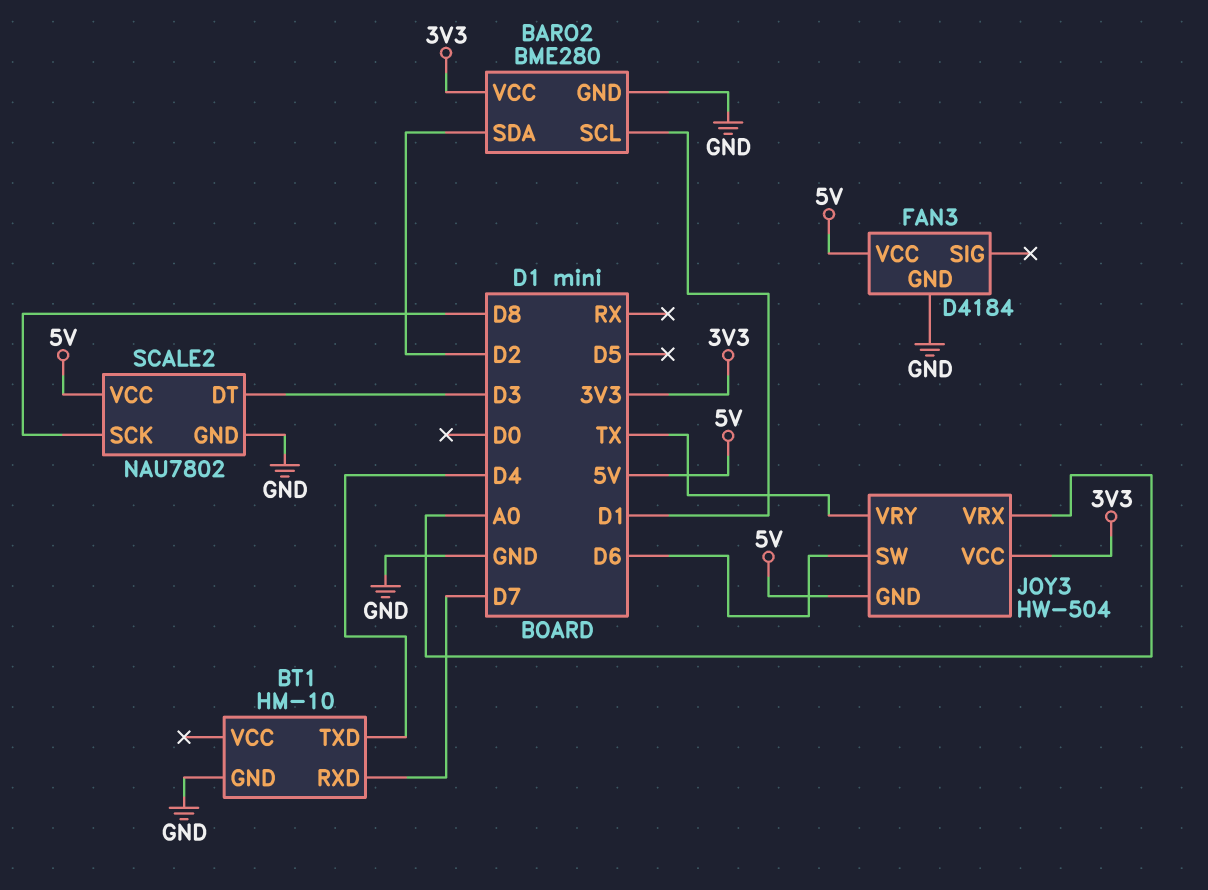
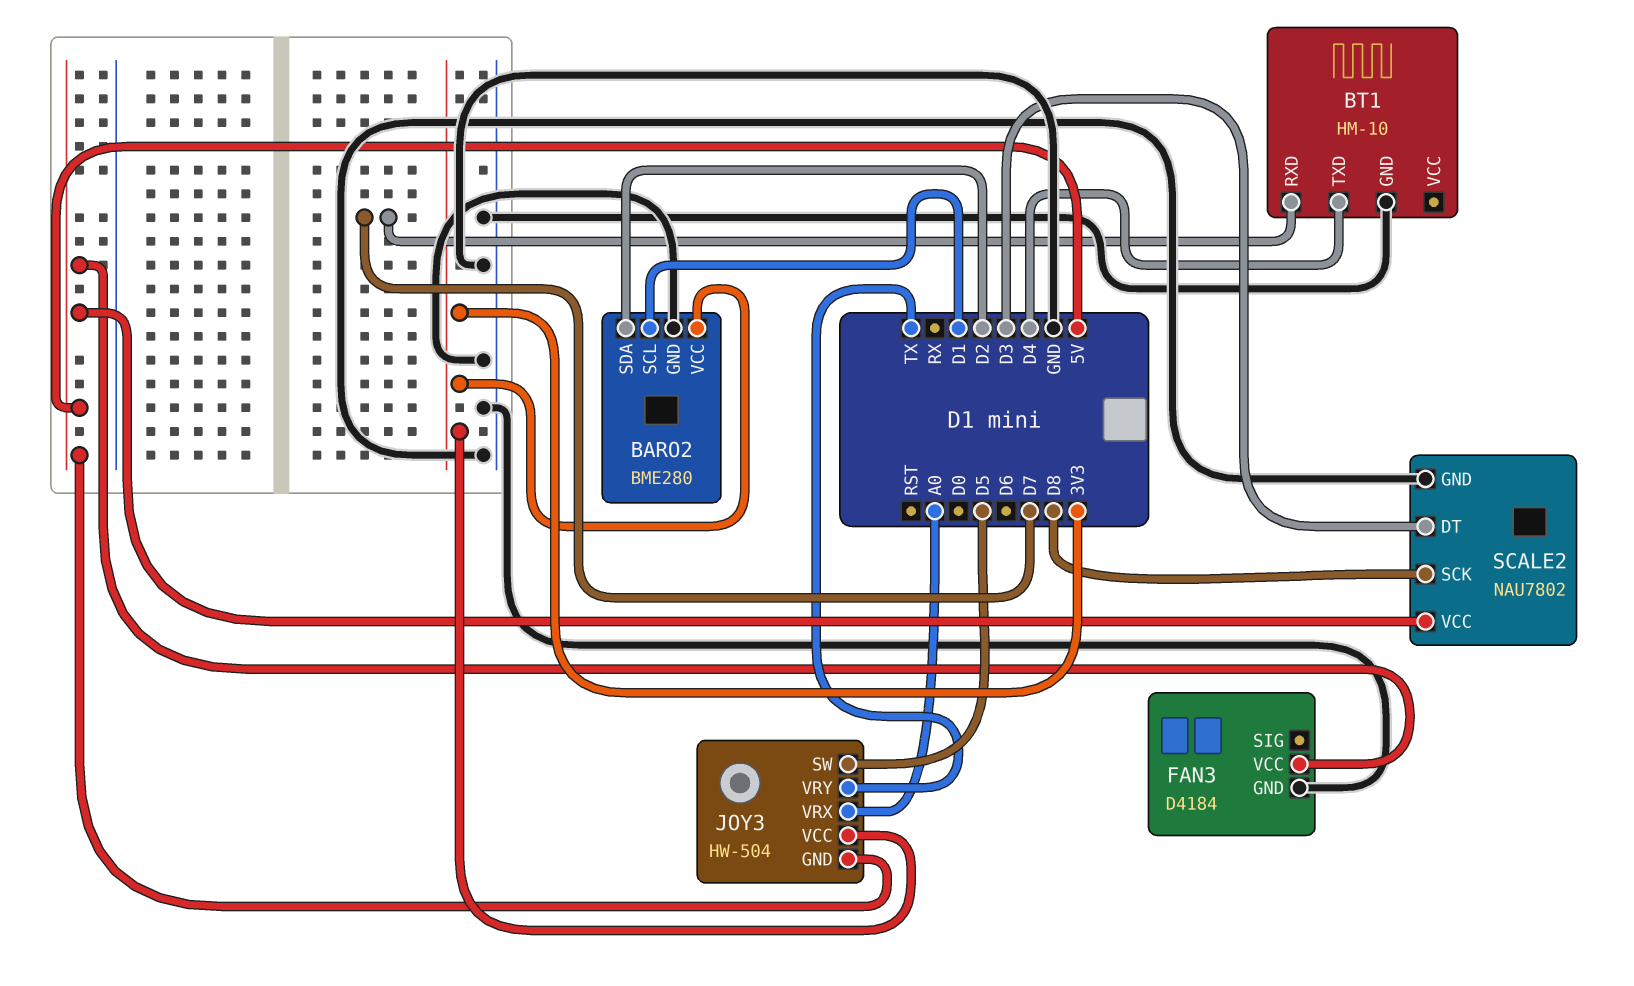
JOY3 pin SW: D6 -> D5

